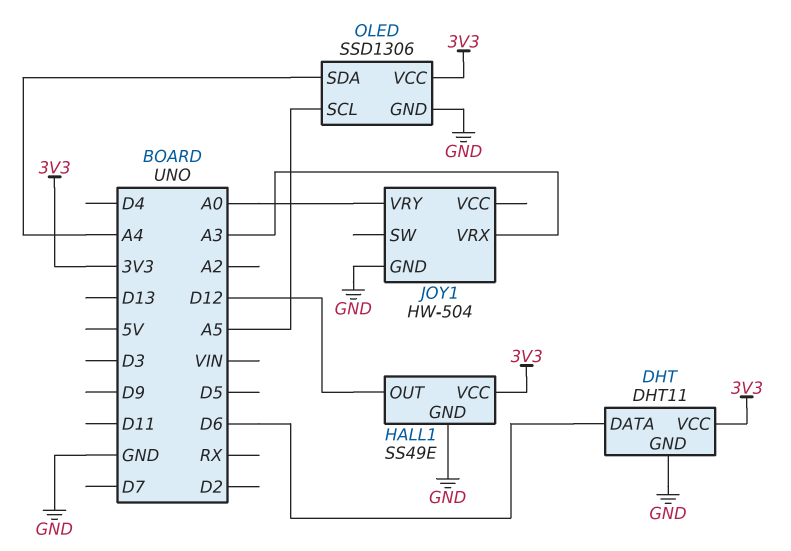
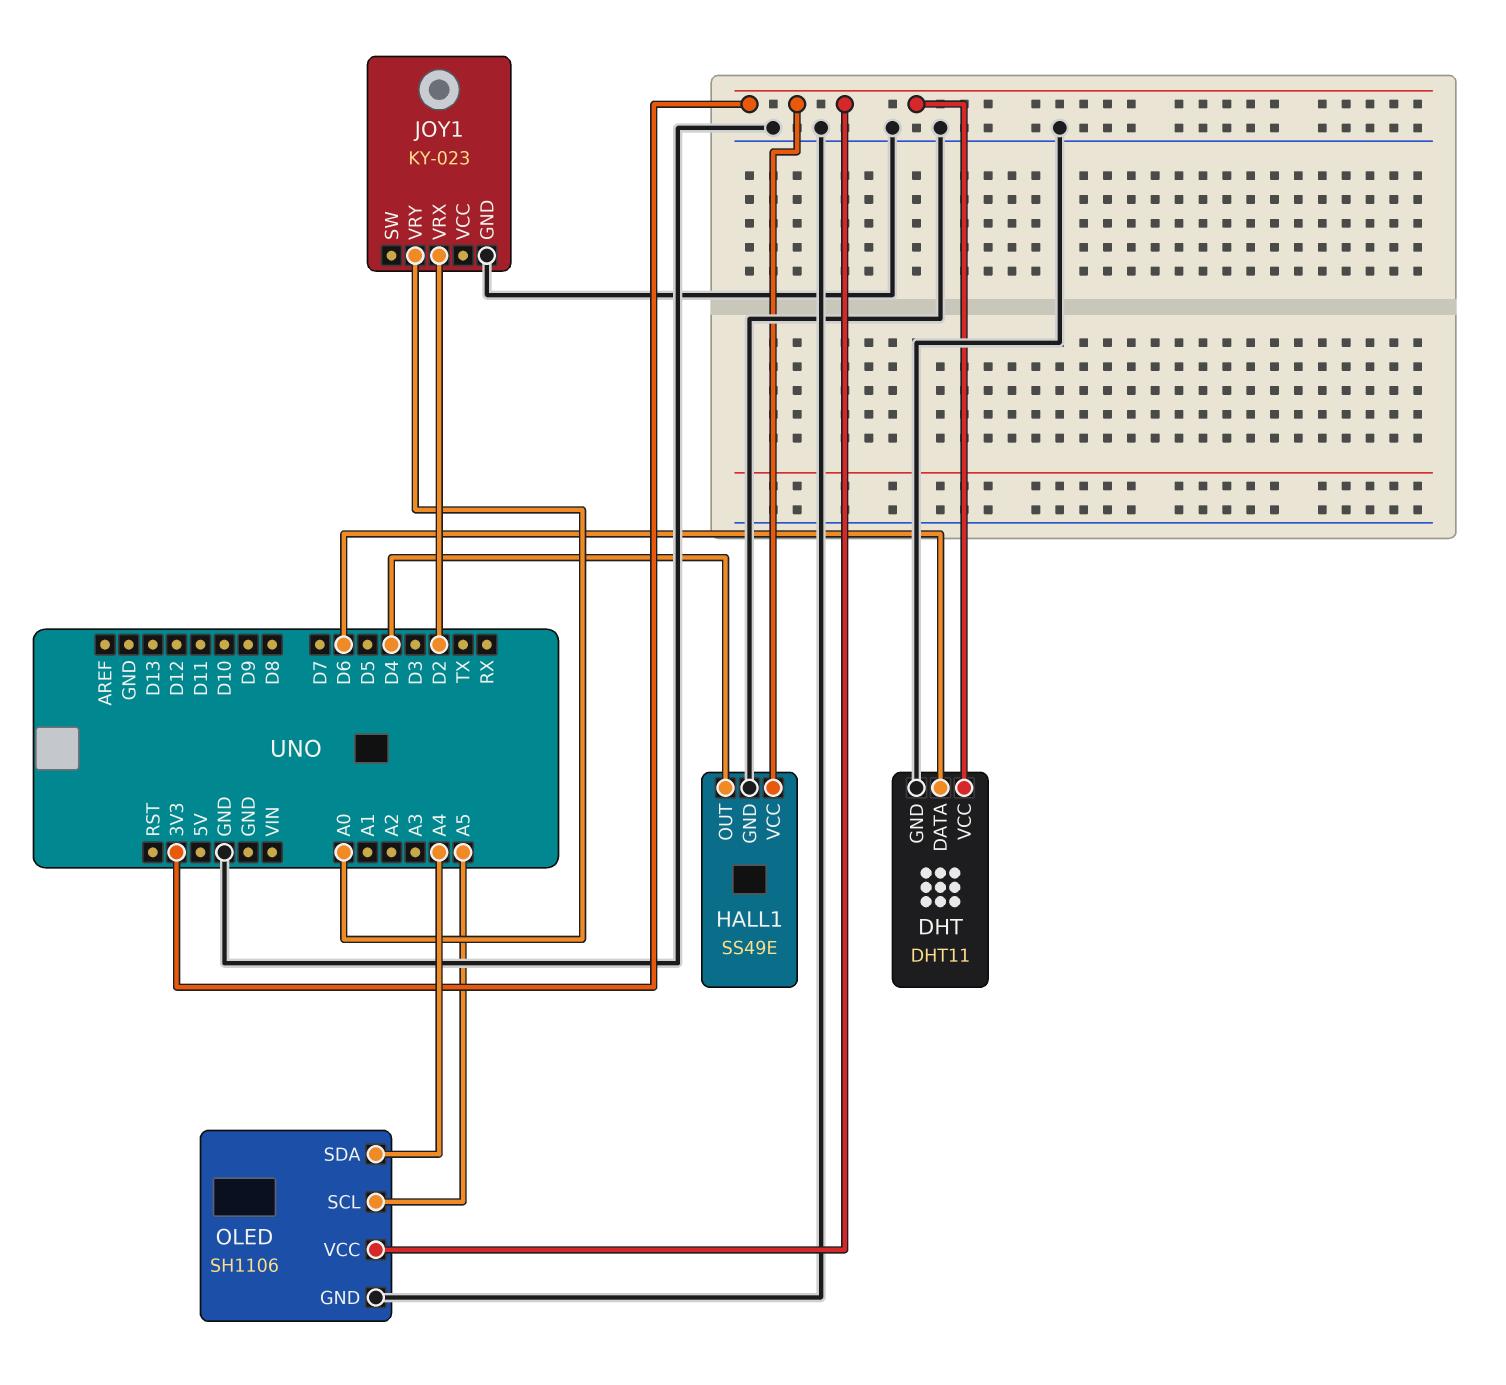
HALL1 pin OUT: D12 -> D4
JOY1: HW-504 -> KY-023
JOY1 pin VRX: A3 -> D2
OLED: SSD1306 -> SH1106

